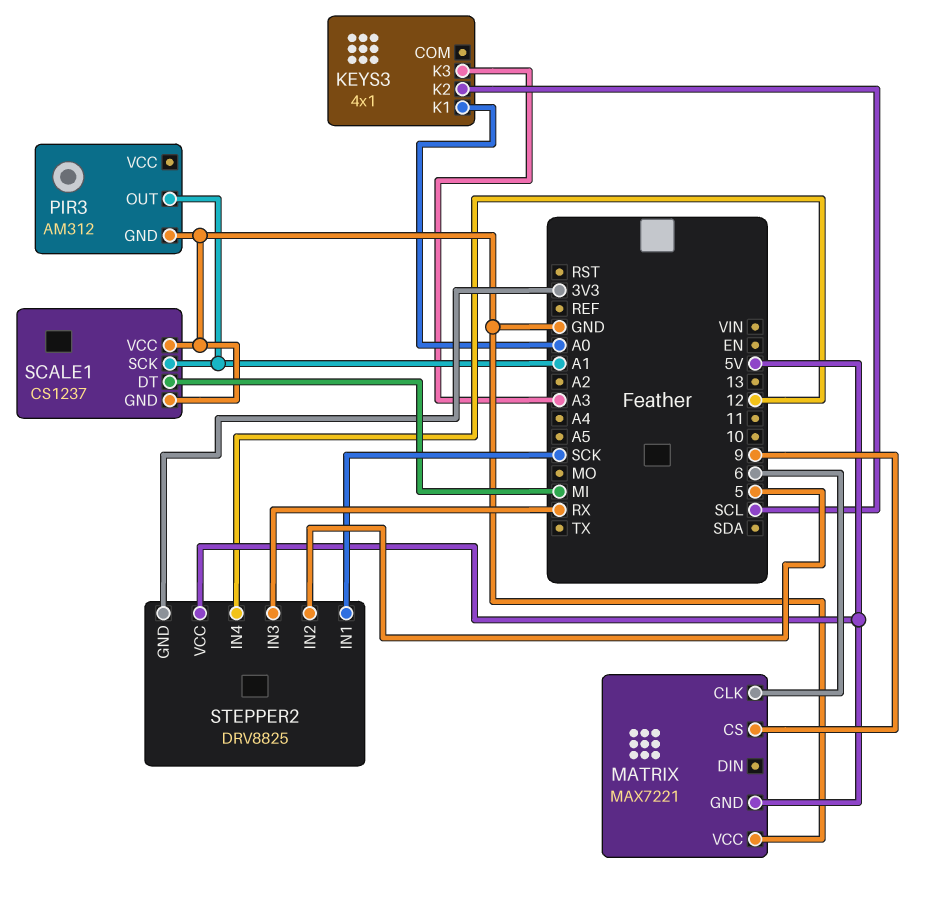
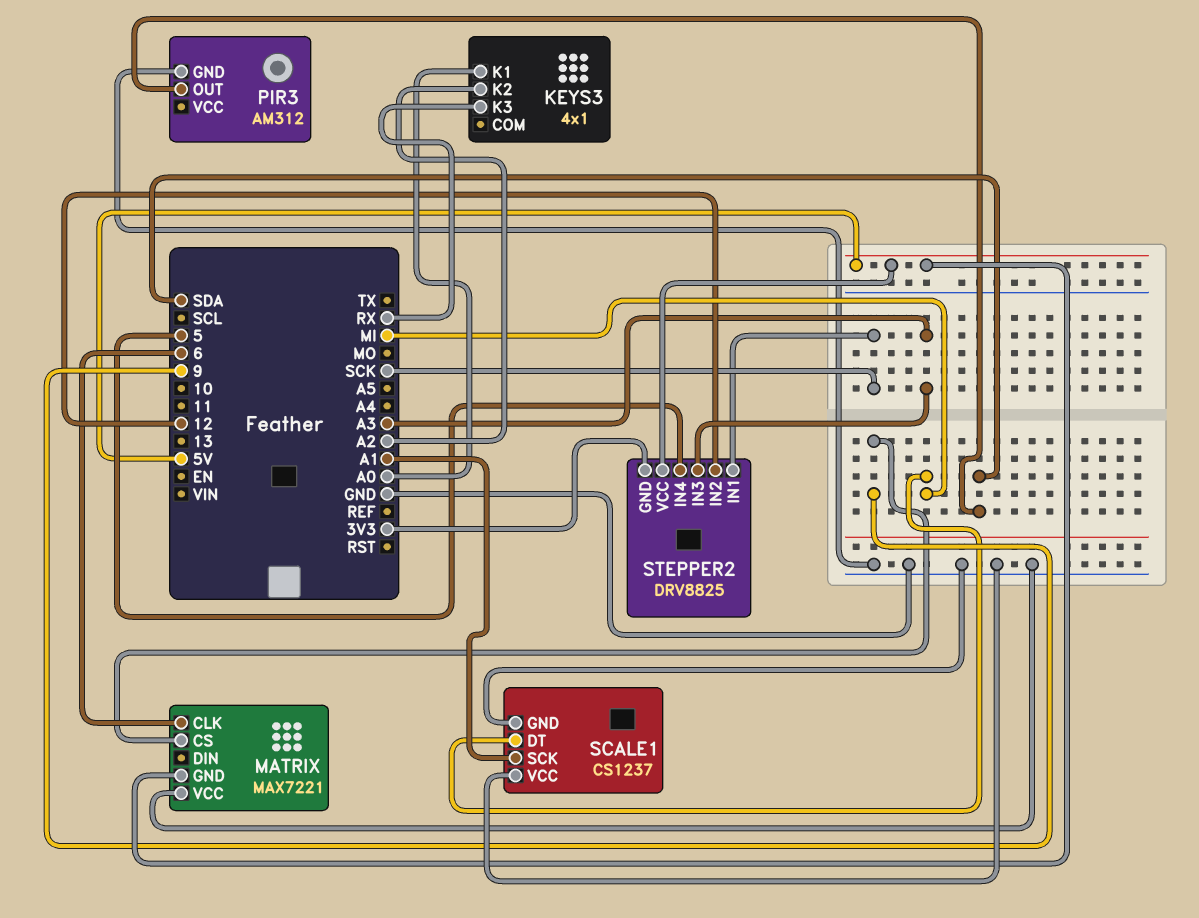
KEYS3 pin K2: SCL -> A2
KEYS3 pin K3: A3 -> RX
PIR3 pin OUT: A1 -> SDA
STEPPER2 pin IN2: 5 -> 12
STEPPER2 pin IN3: RX -> A3
STEPPER2 pin IN4: 12 -> 5

